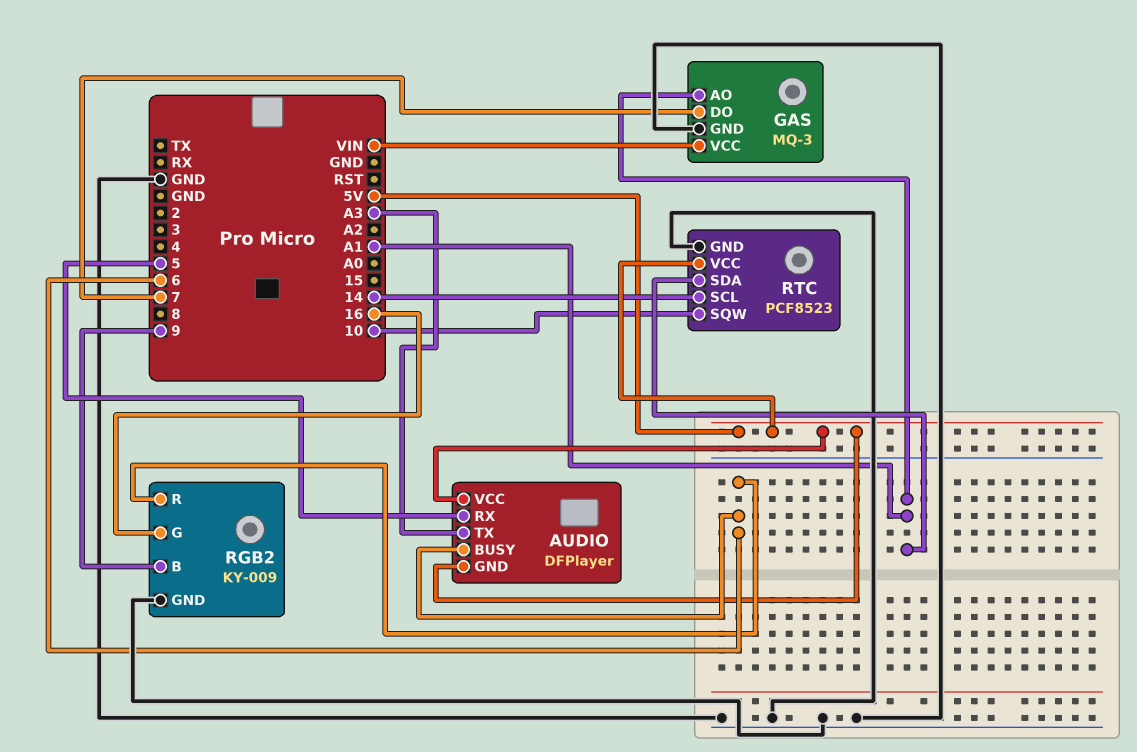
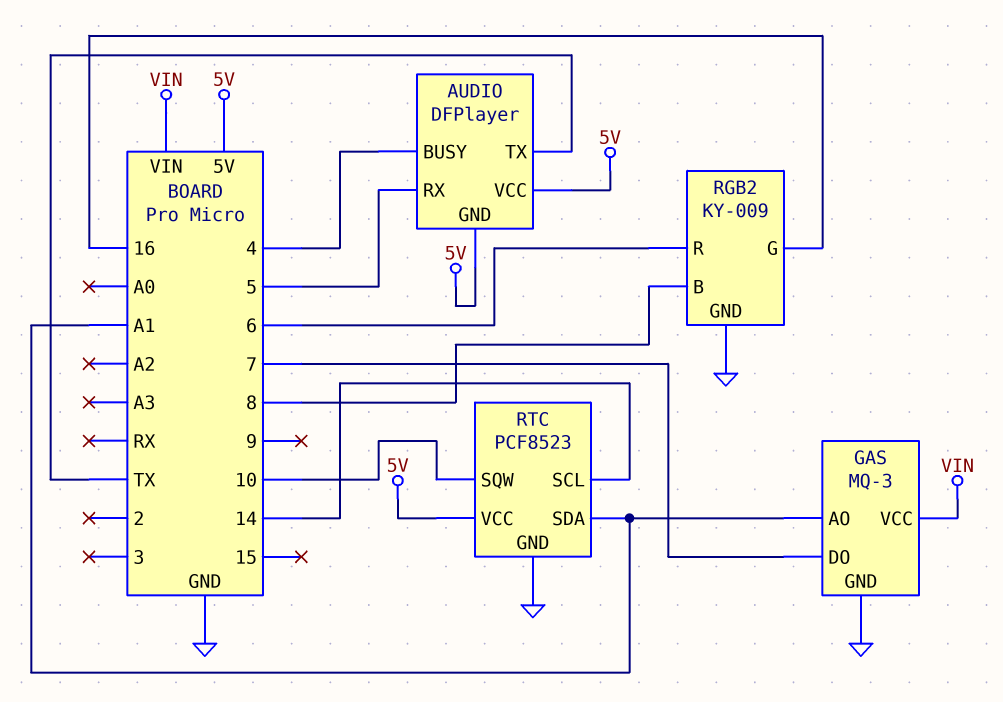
AUDIO pin BUSY: 6 -> 4
AUDIO pin TX: A3 -> TX
RGB2 pin B: 9 -> 8

